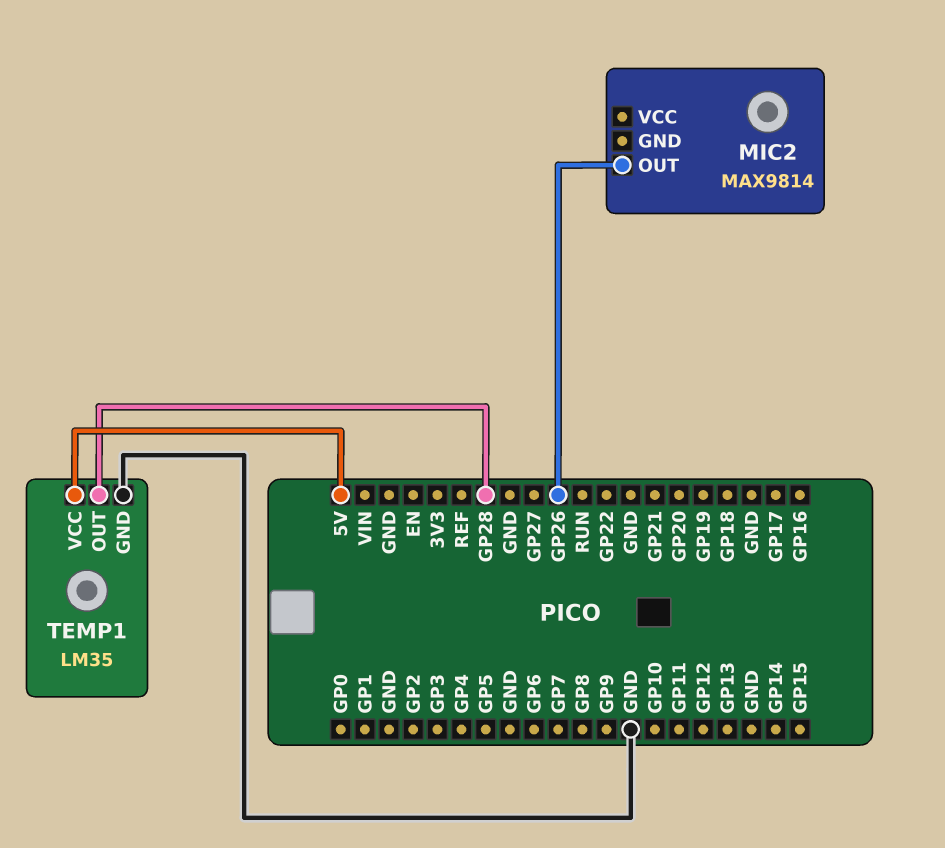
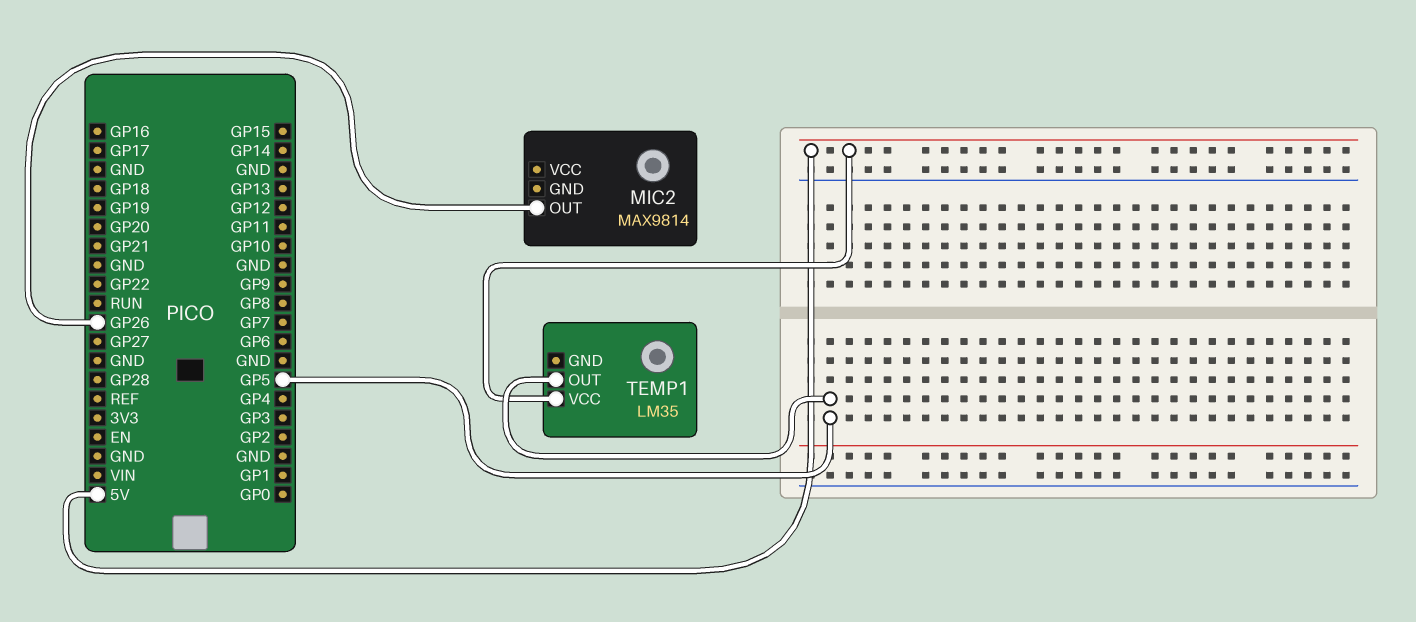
TEMP1 pin GND: GND -> none
TEMP1 pin OUT: GP28 -> GP5

